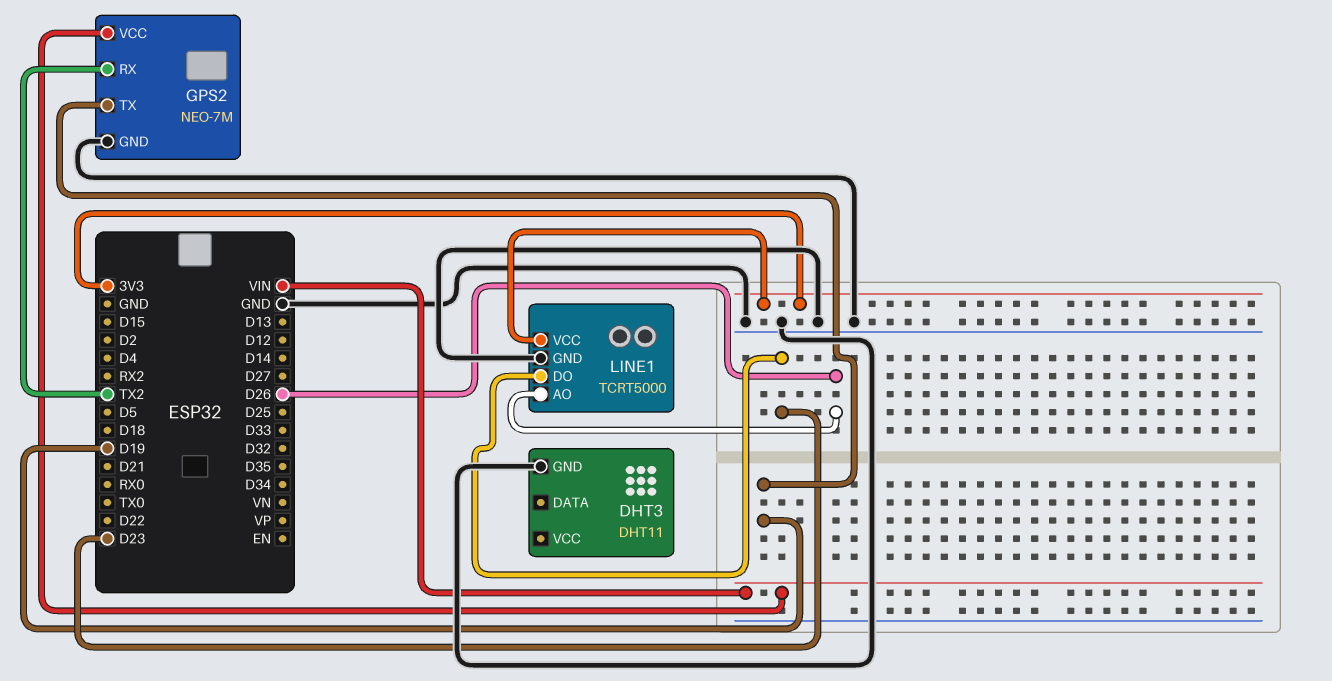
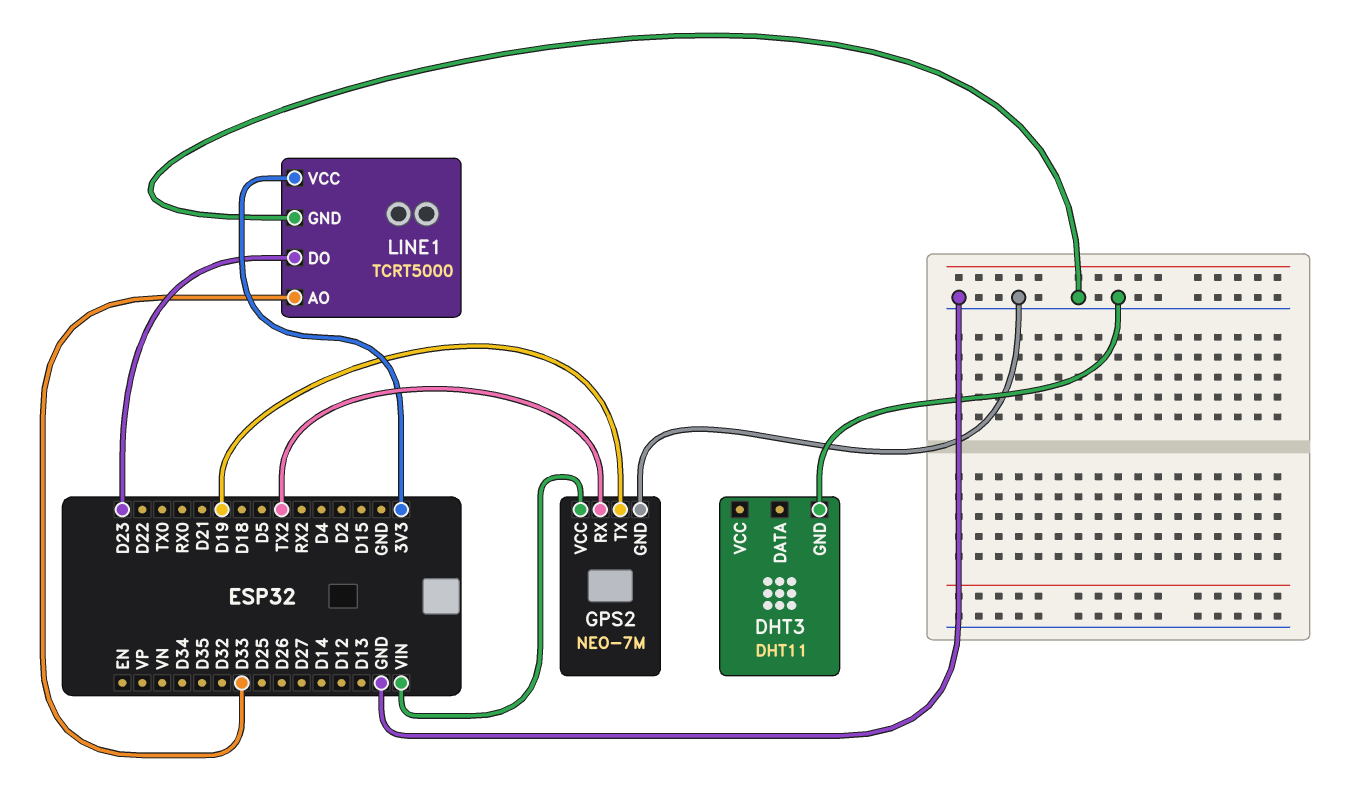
LINE1 pin AO: D26 -> D33

